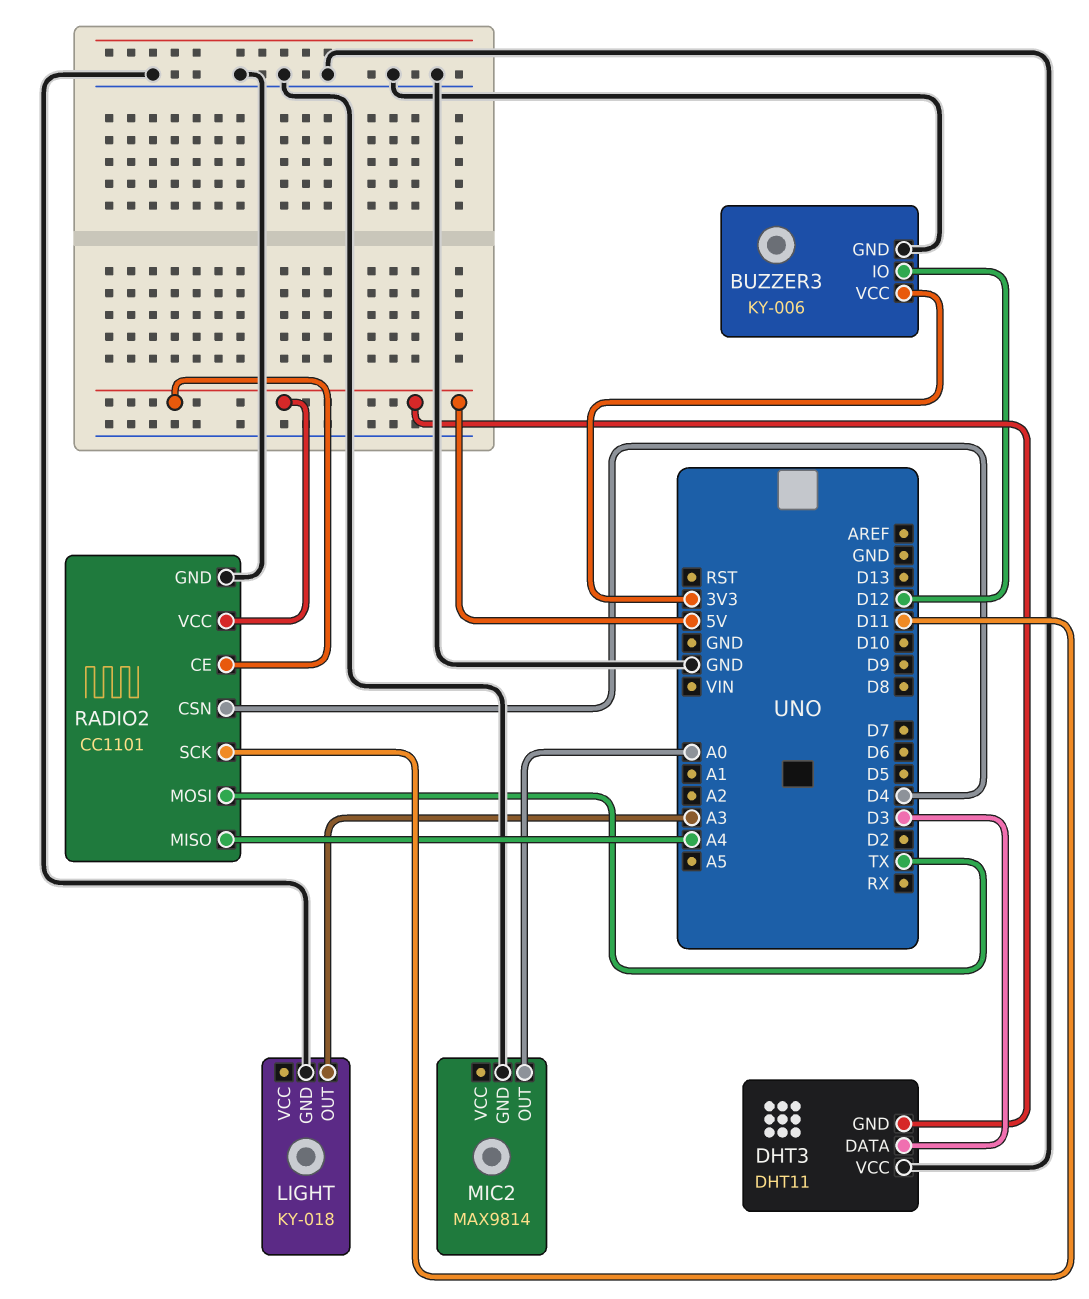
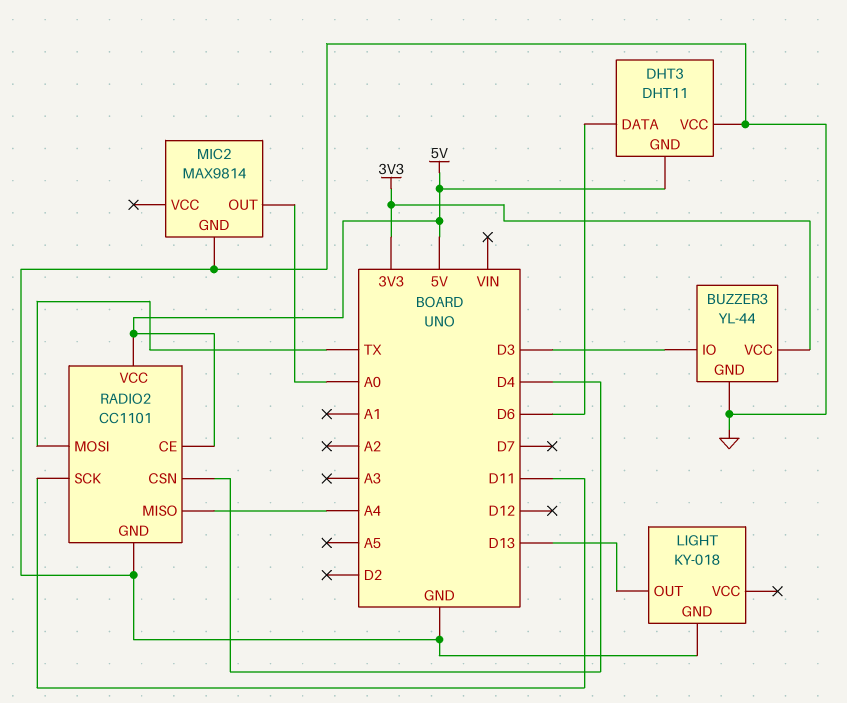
BUZZER3: KY-006 -> YL-44
BUZZER3 pin IO: D12 -> D3
DHT3 pin DATA: D3 -> D6
LIGHT pin OUT: A3 -> D13

